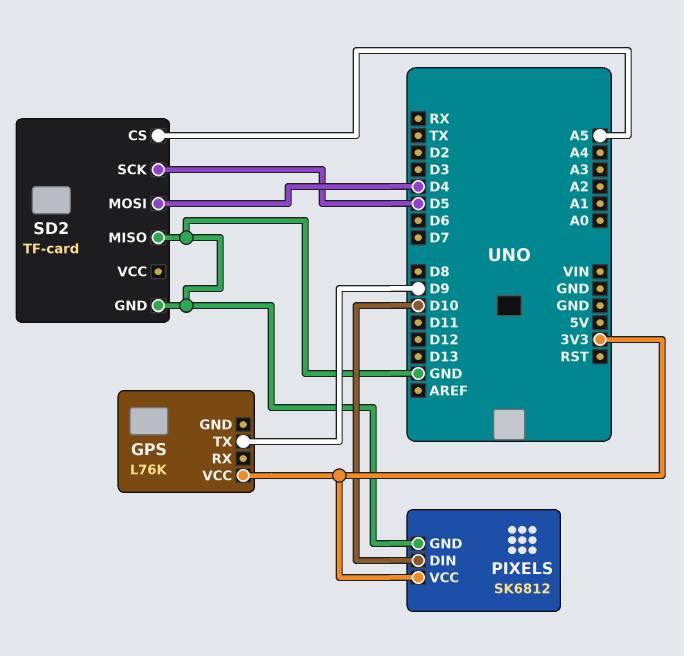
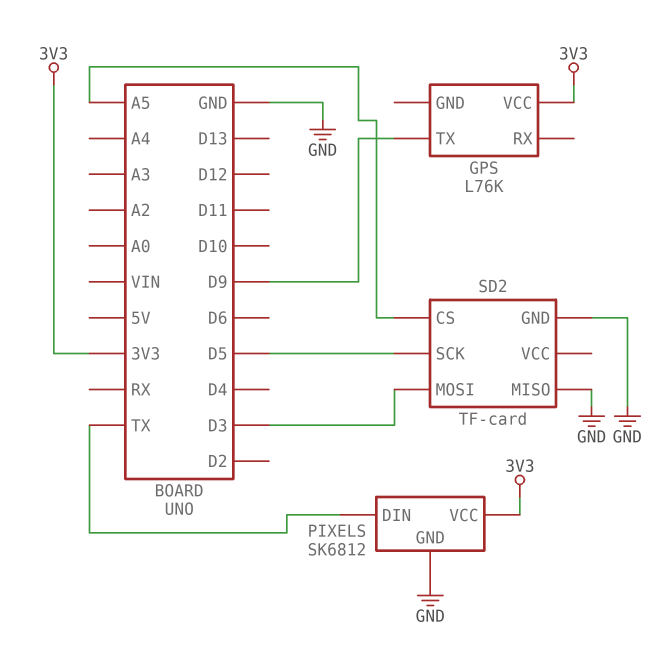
PIXELS pin DIN: D10 -> TX
SD2 pin MOSI: D4 -> D3

